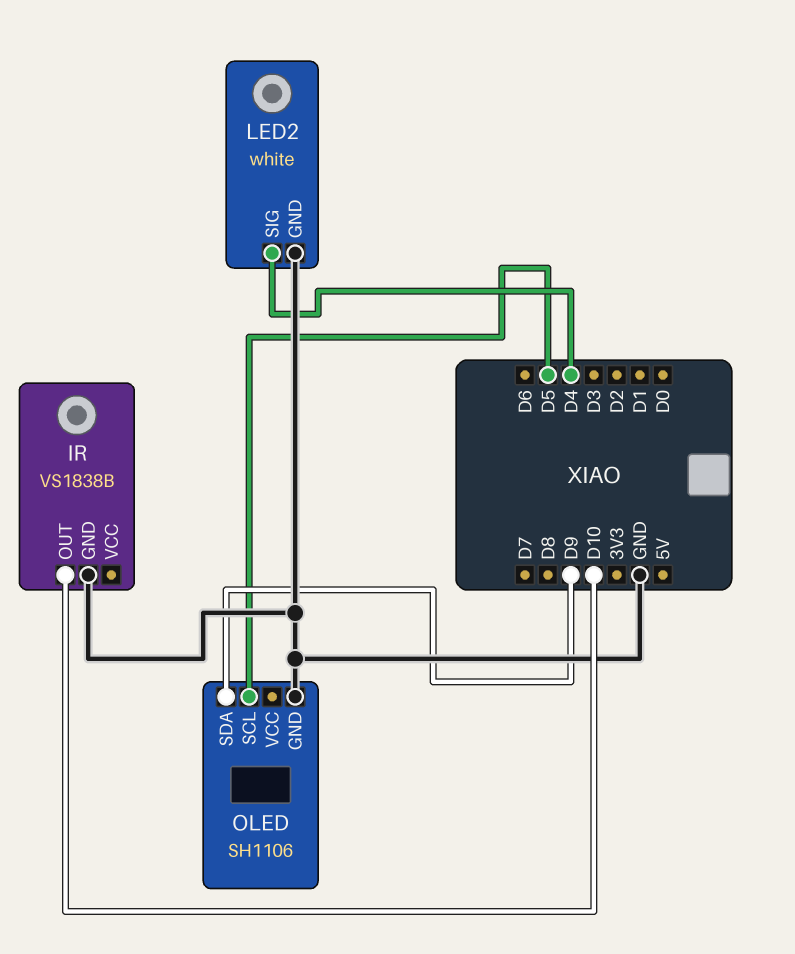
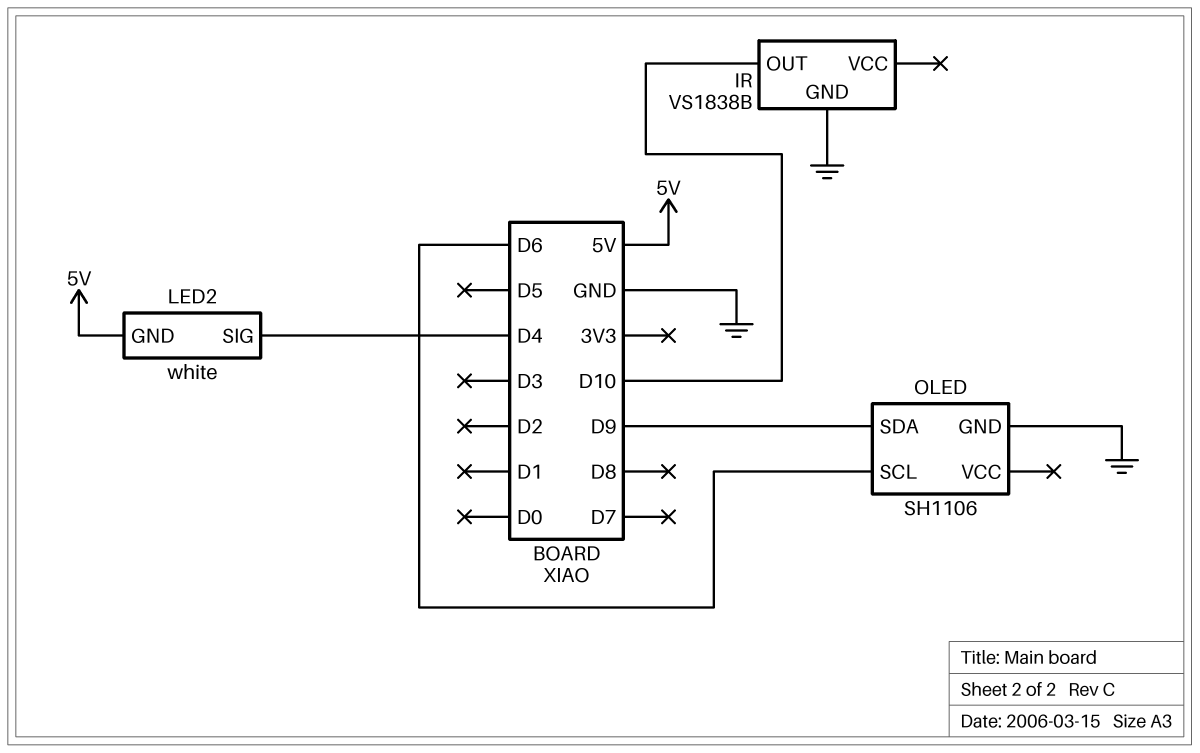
LED2 pin GND: GND -> 5V
OLED pin SCL: D5 -> D6

